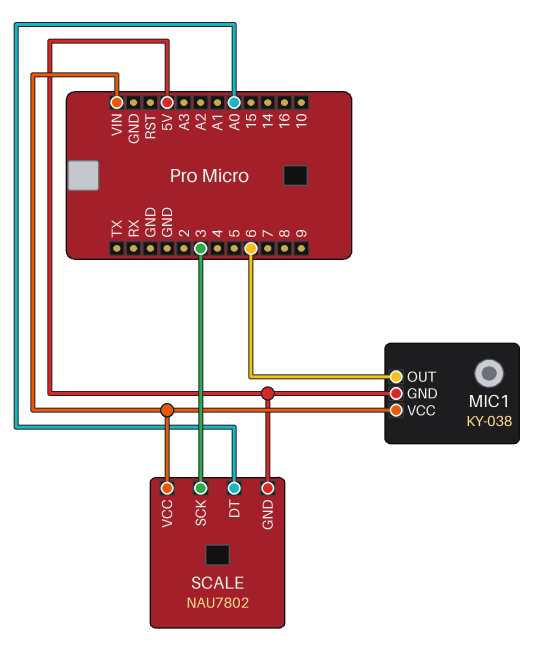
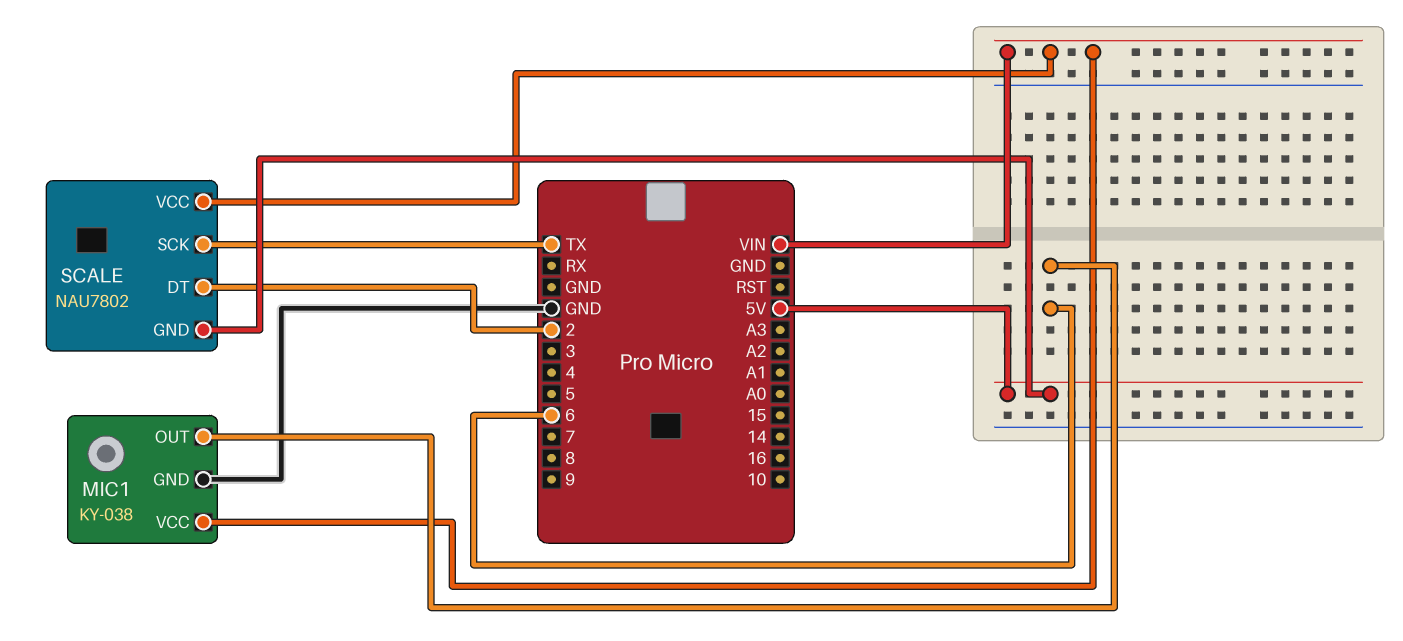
MIC1 pin GND: 5V -> GND
SCALE pin DT: A0 -> 2
SCALE pin SCK: 3 -> TX

